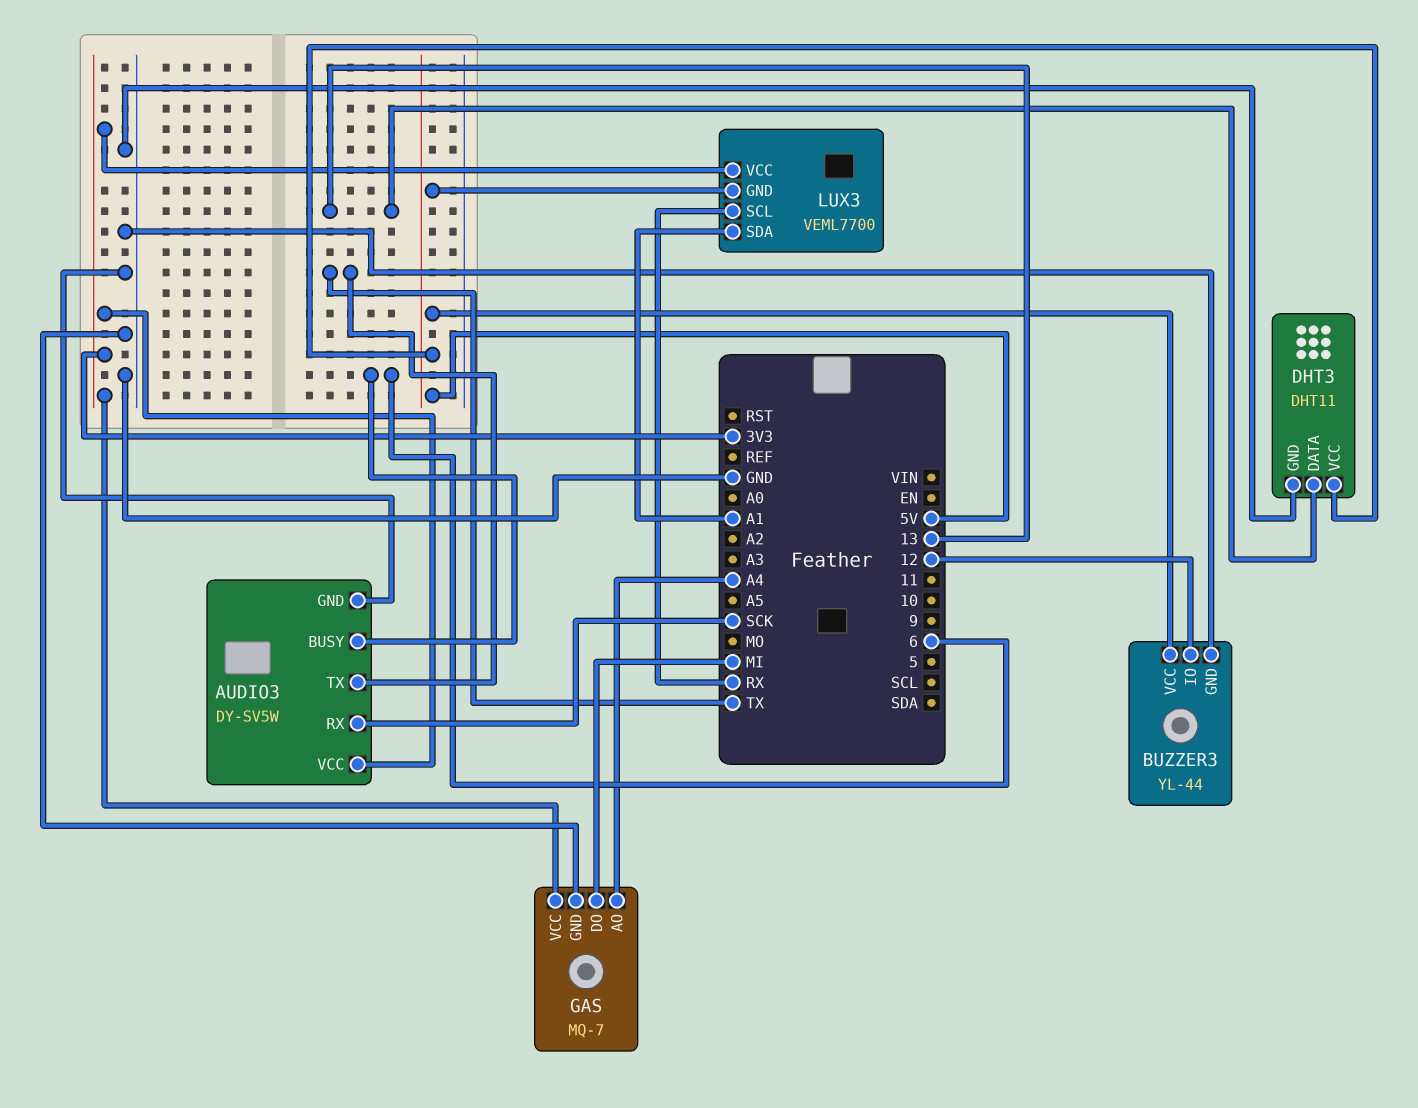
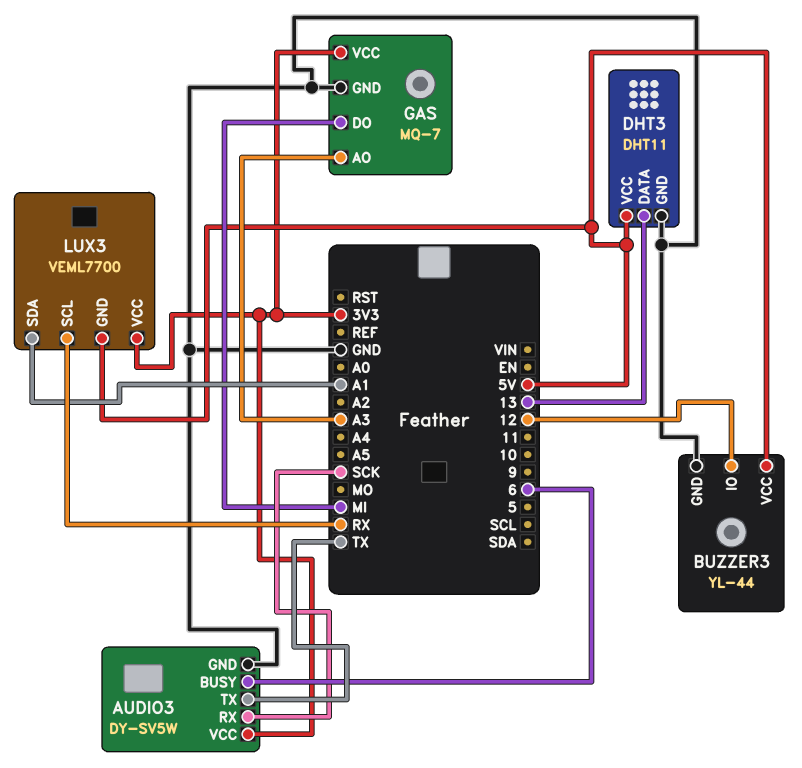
GAS pin AO: A4 -> A3

